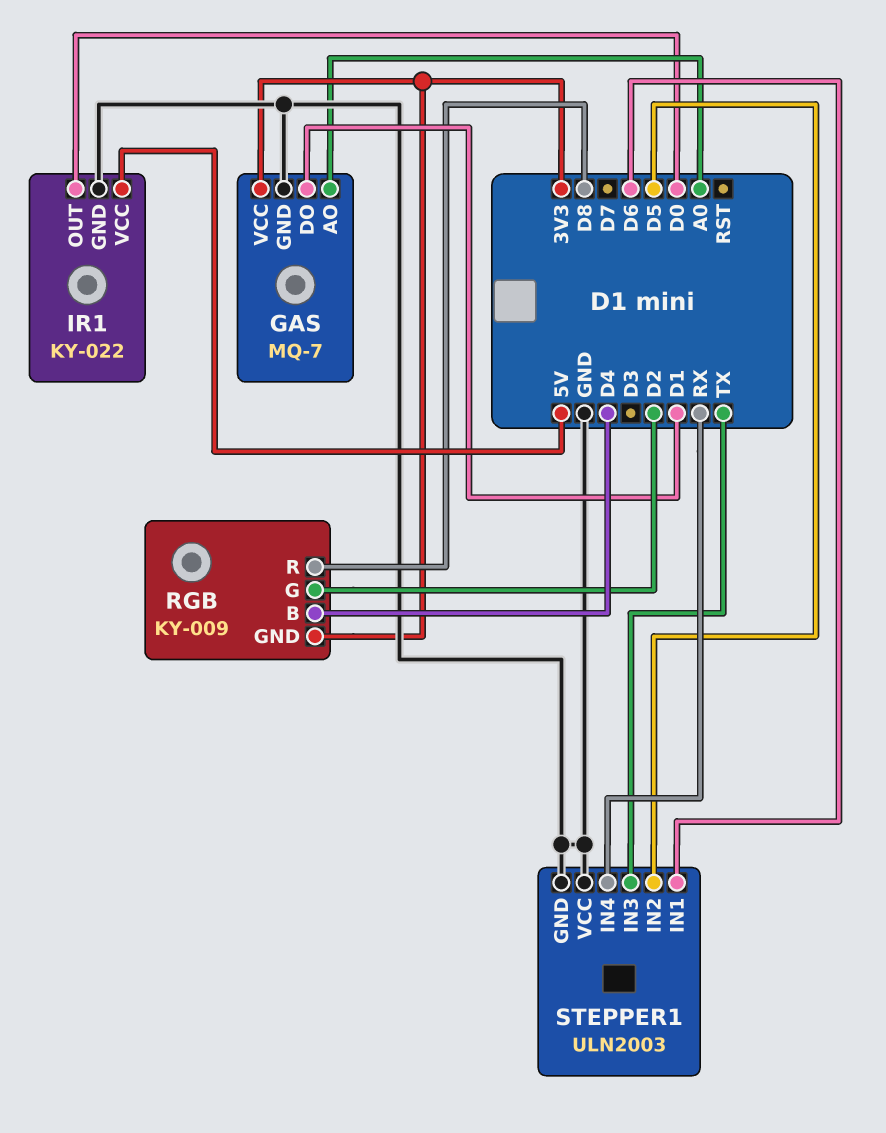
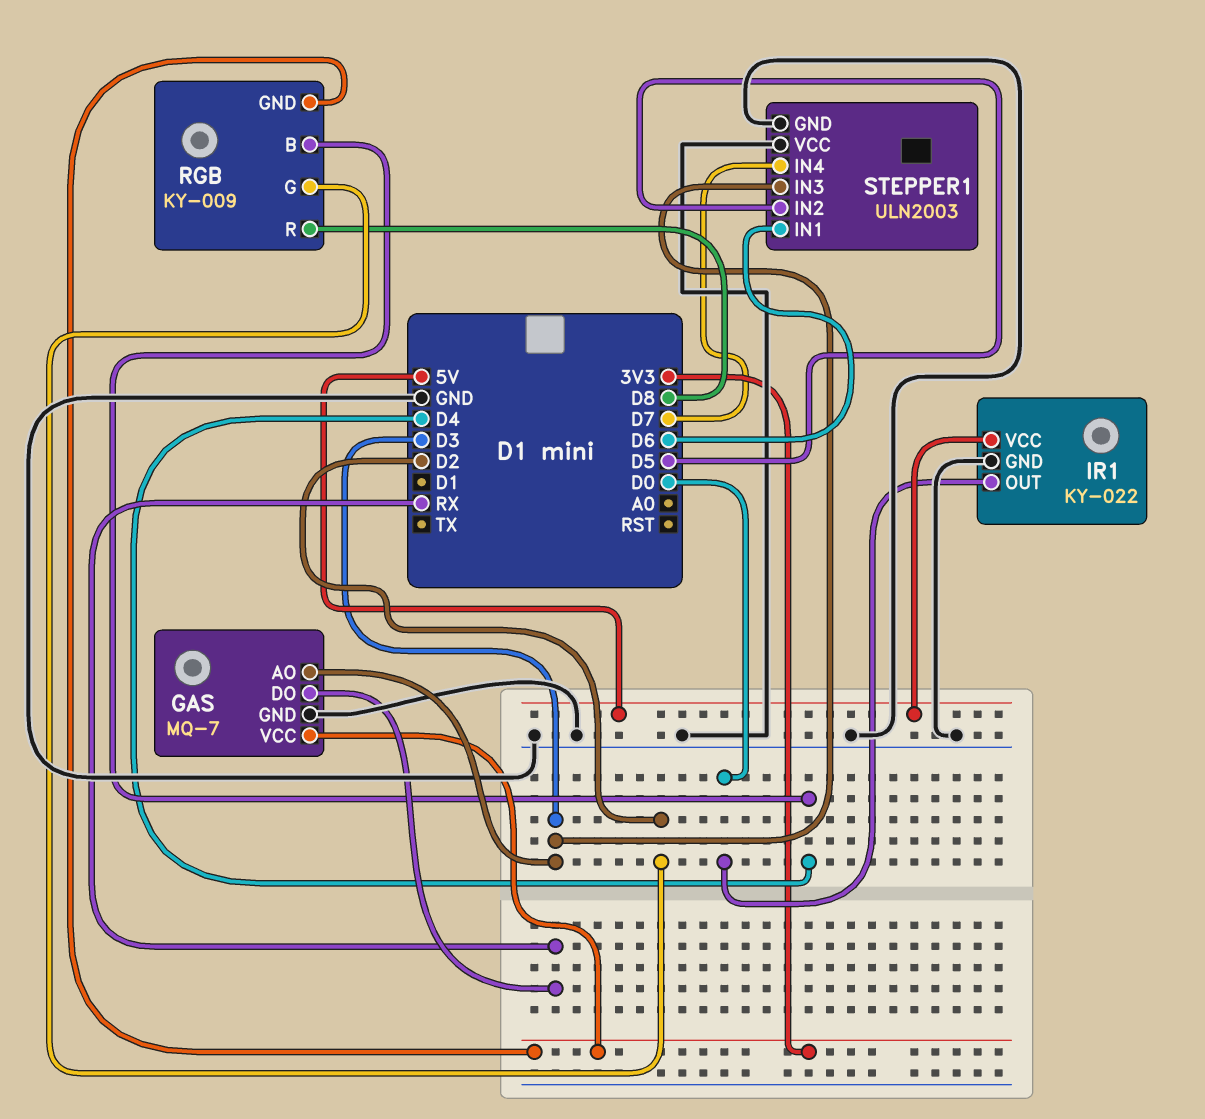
GAS pin AO: A0 -> D3
GAS pin DO: D1 -> RX
STEPPER1 pin IN3: TX -> D3
STEPPER1 pin IN4: RX -> D7

